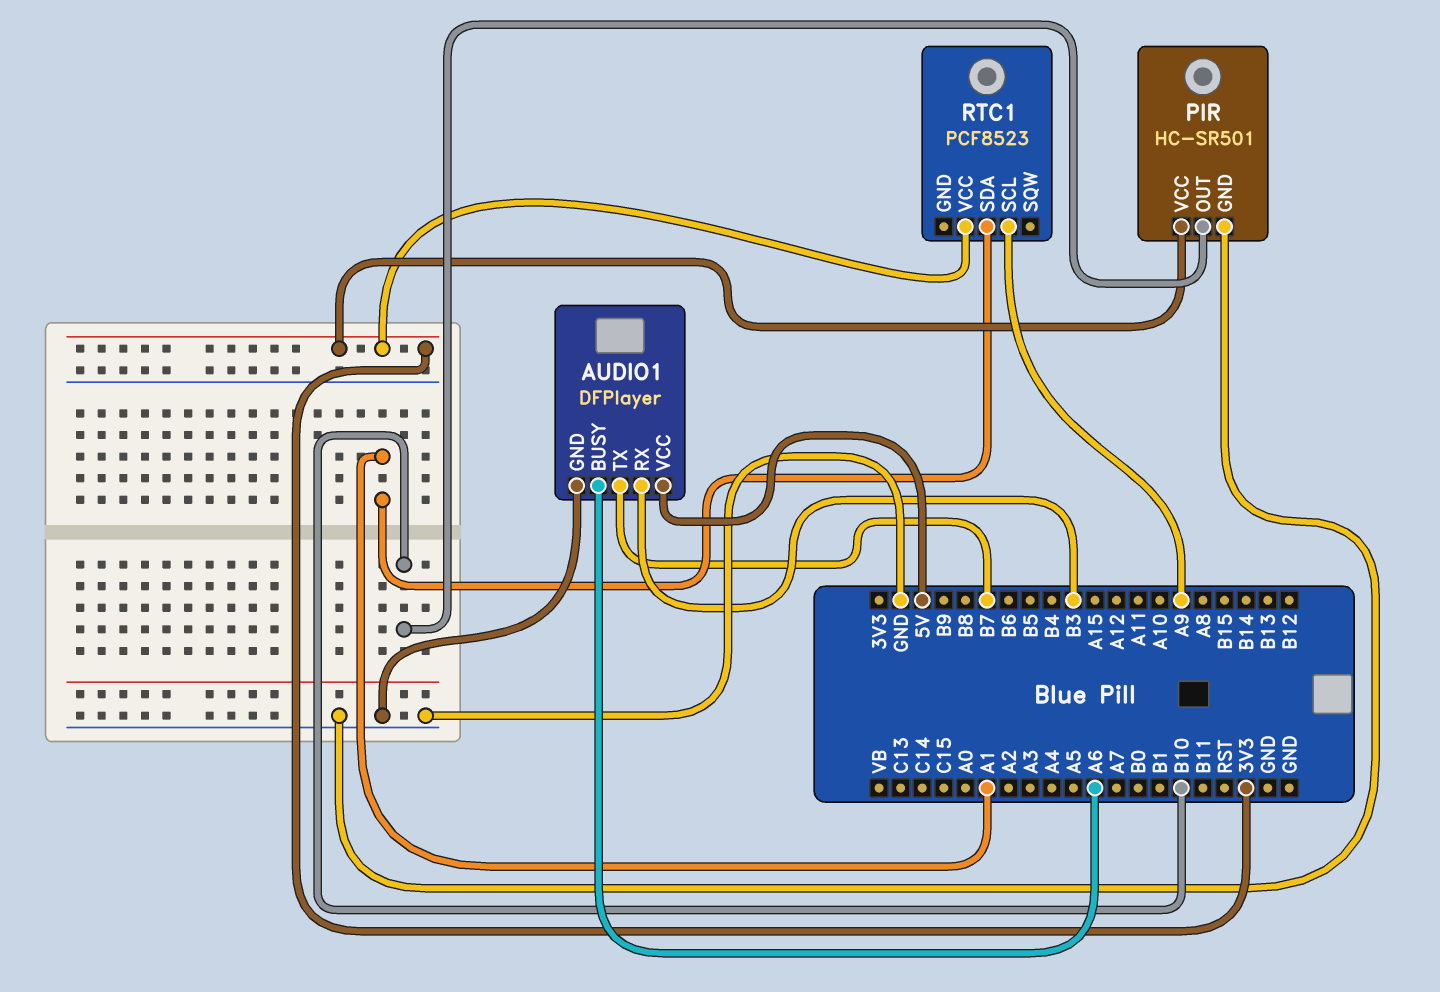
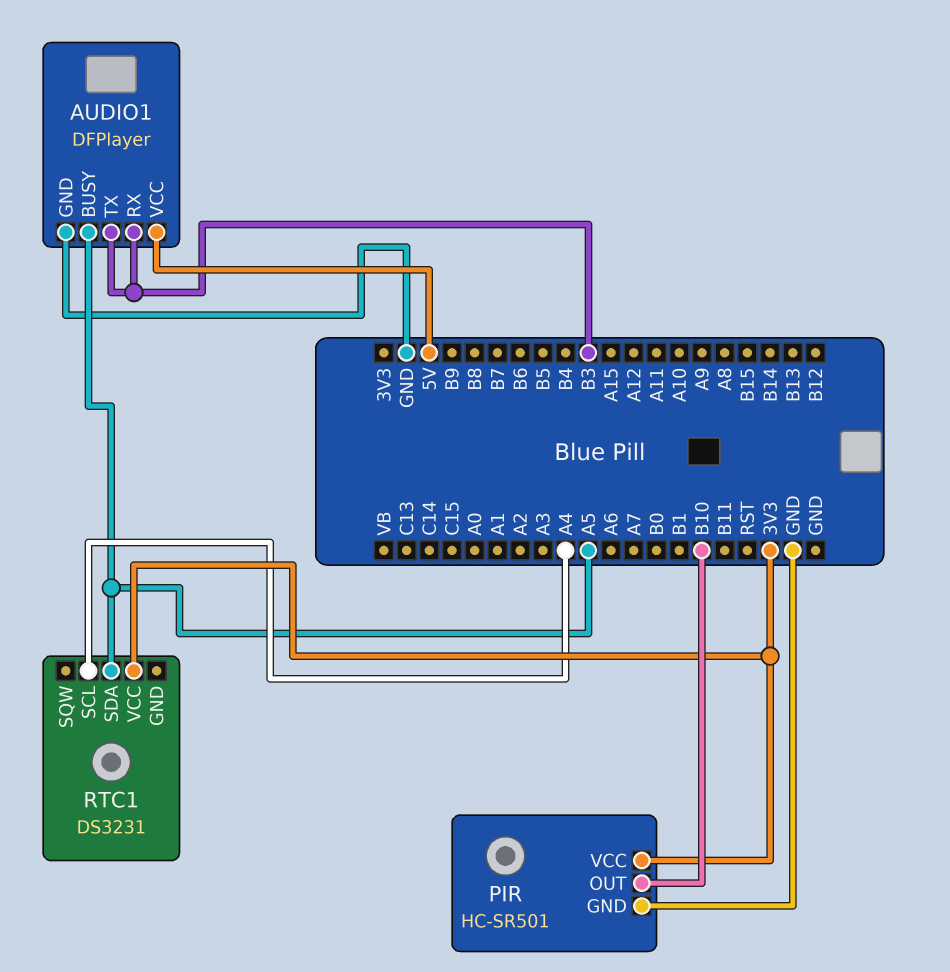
AUDIO1 pin BUSY: A6 -> A5
AUDIO1 pin TX: B7 -> B3
RTC1: PCF8523 -> DS3231
RTC1 pin SCL: A9 -> A4
RTC1 pin SDA: A1 -> A5

